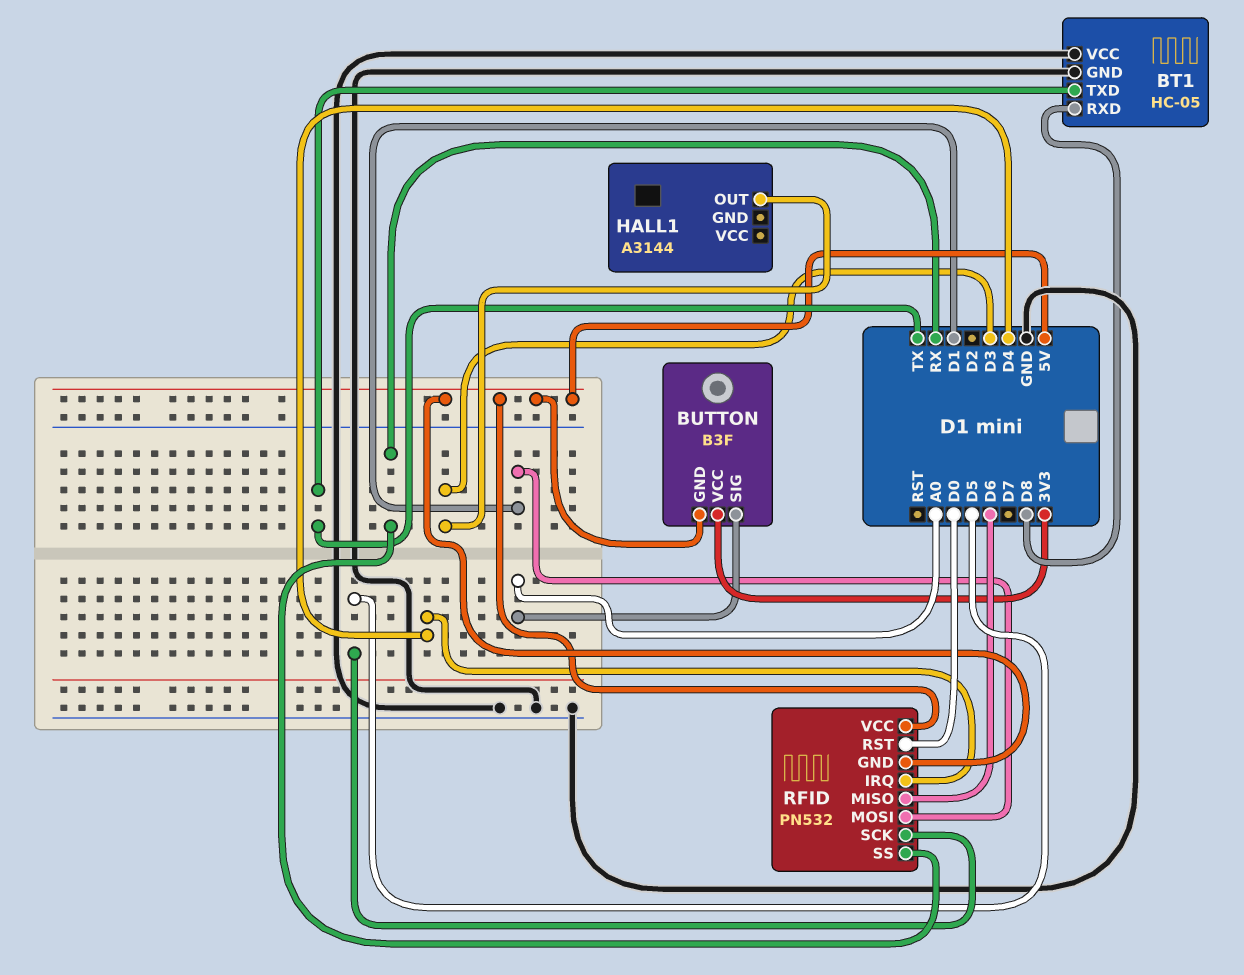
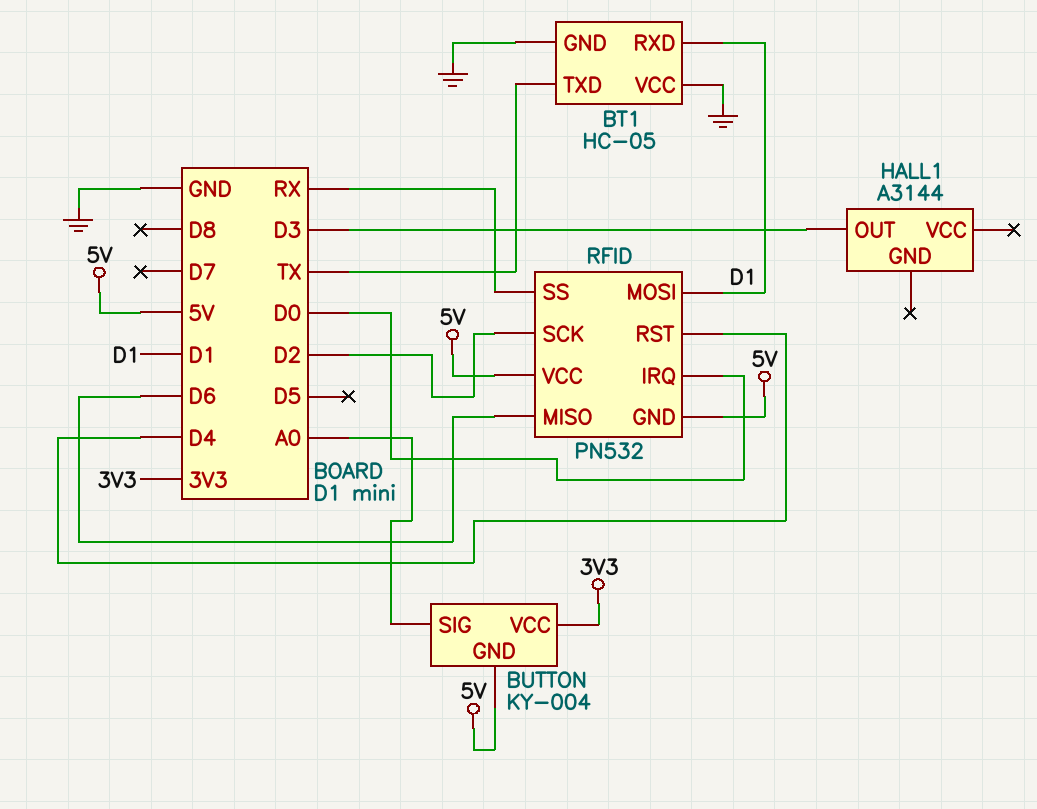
BT1 pin RXD: D8 -> D1
BUTTON: B3F -> KY-004
RFID pin IRQ: D4 -> D0
RFID pin RST: D0 -> D4
RFID pin SCK: D5 -> D2

